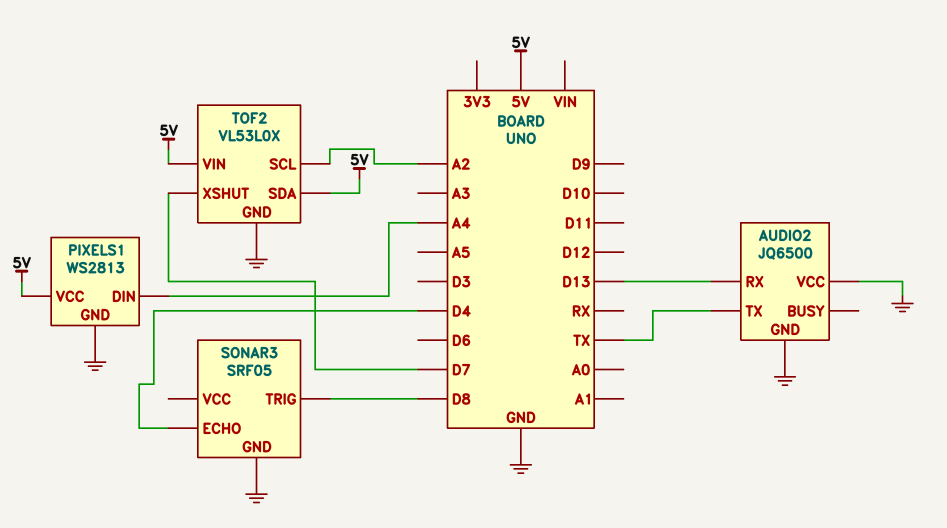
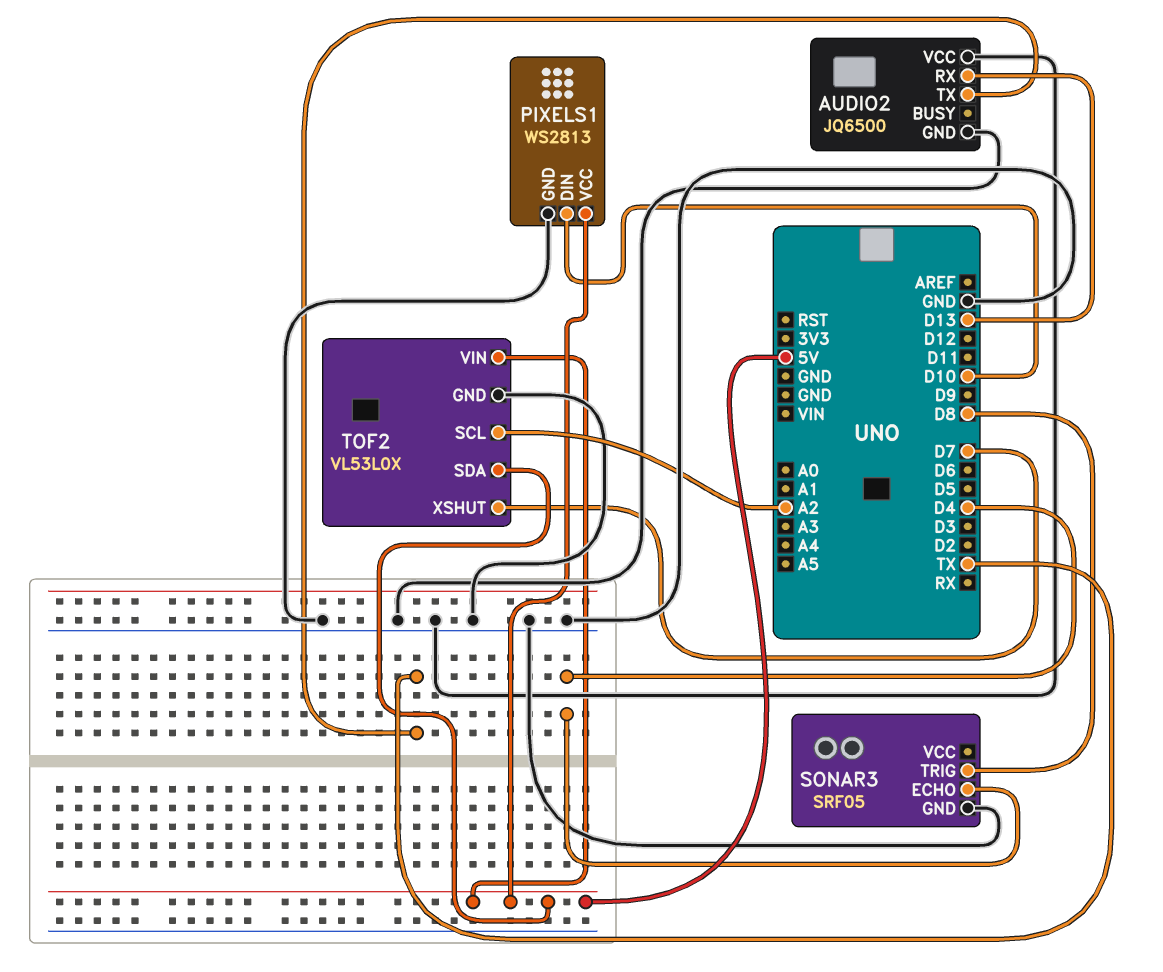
PIXELS1 pin DIN: A4 -> D10

